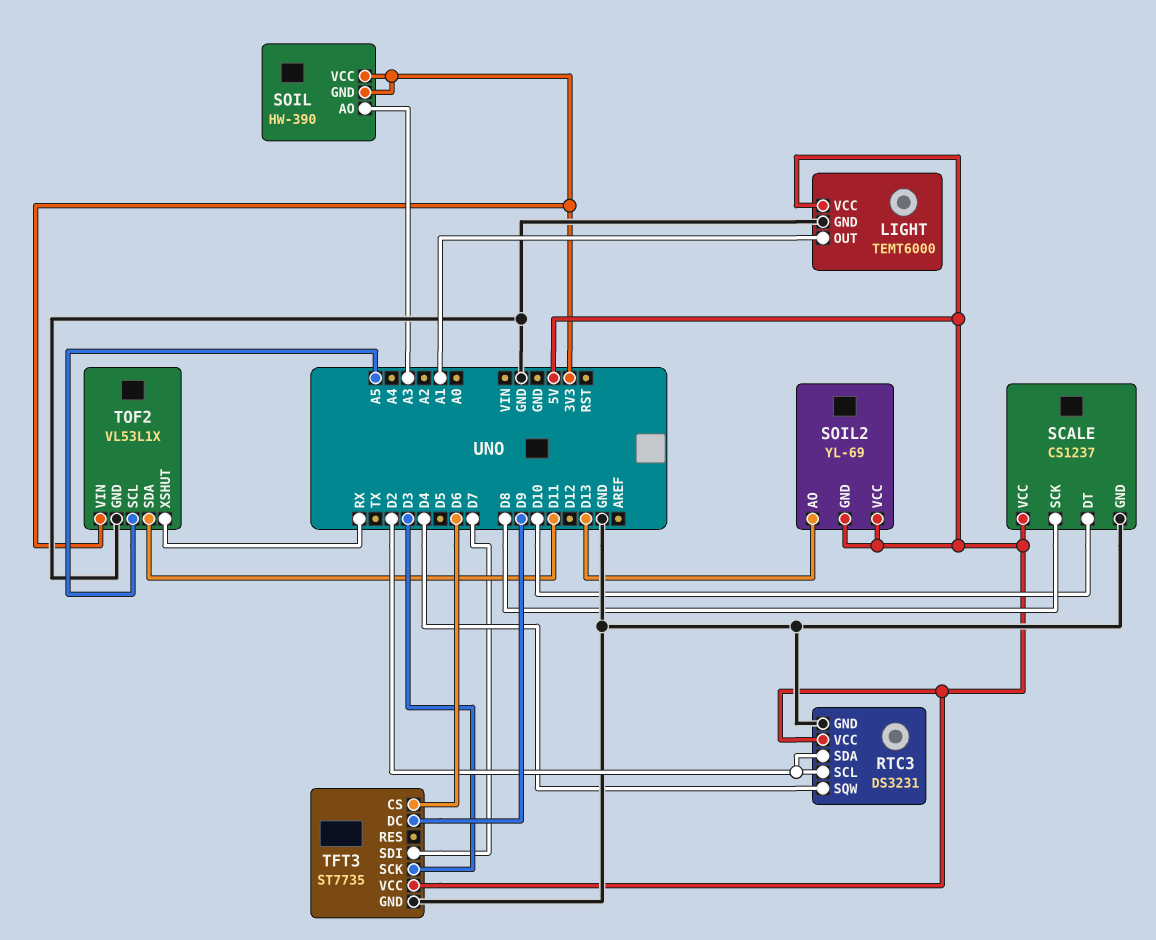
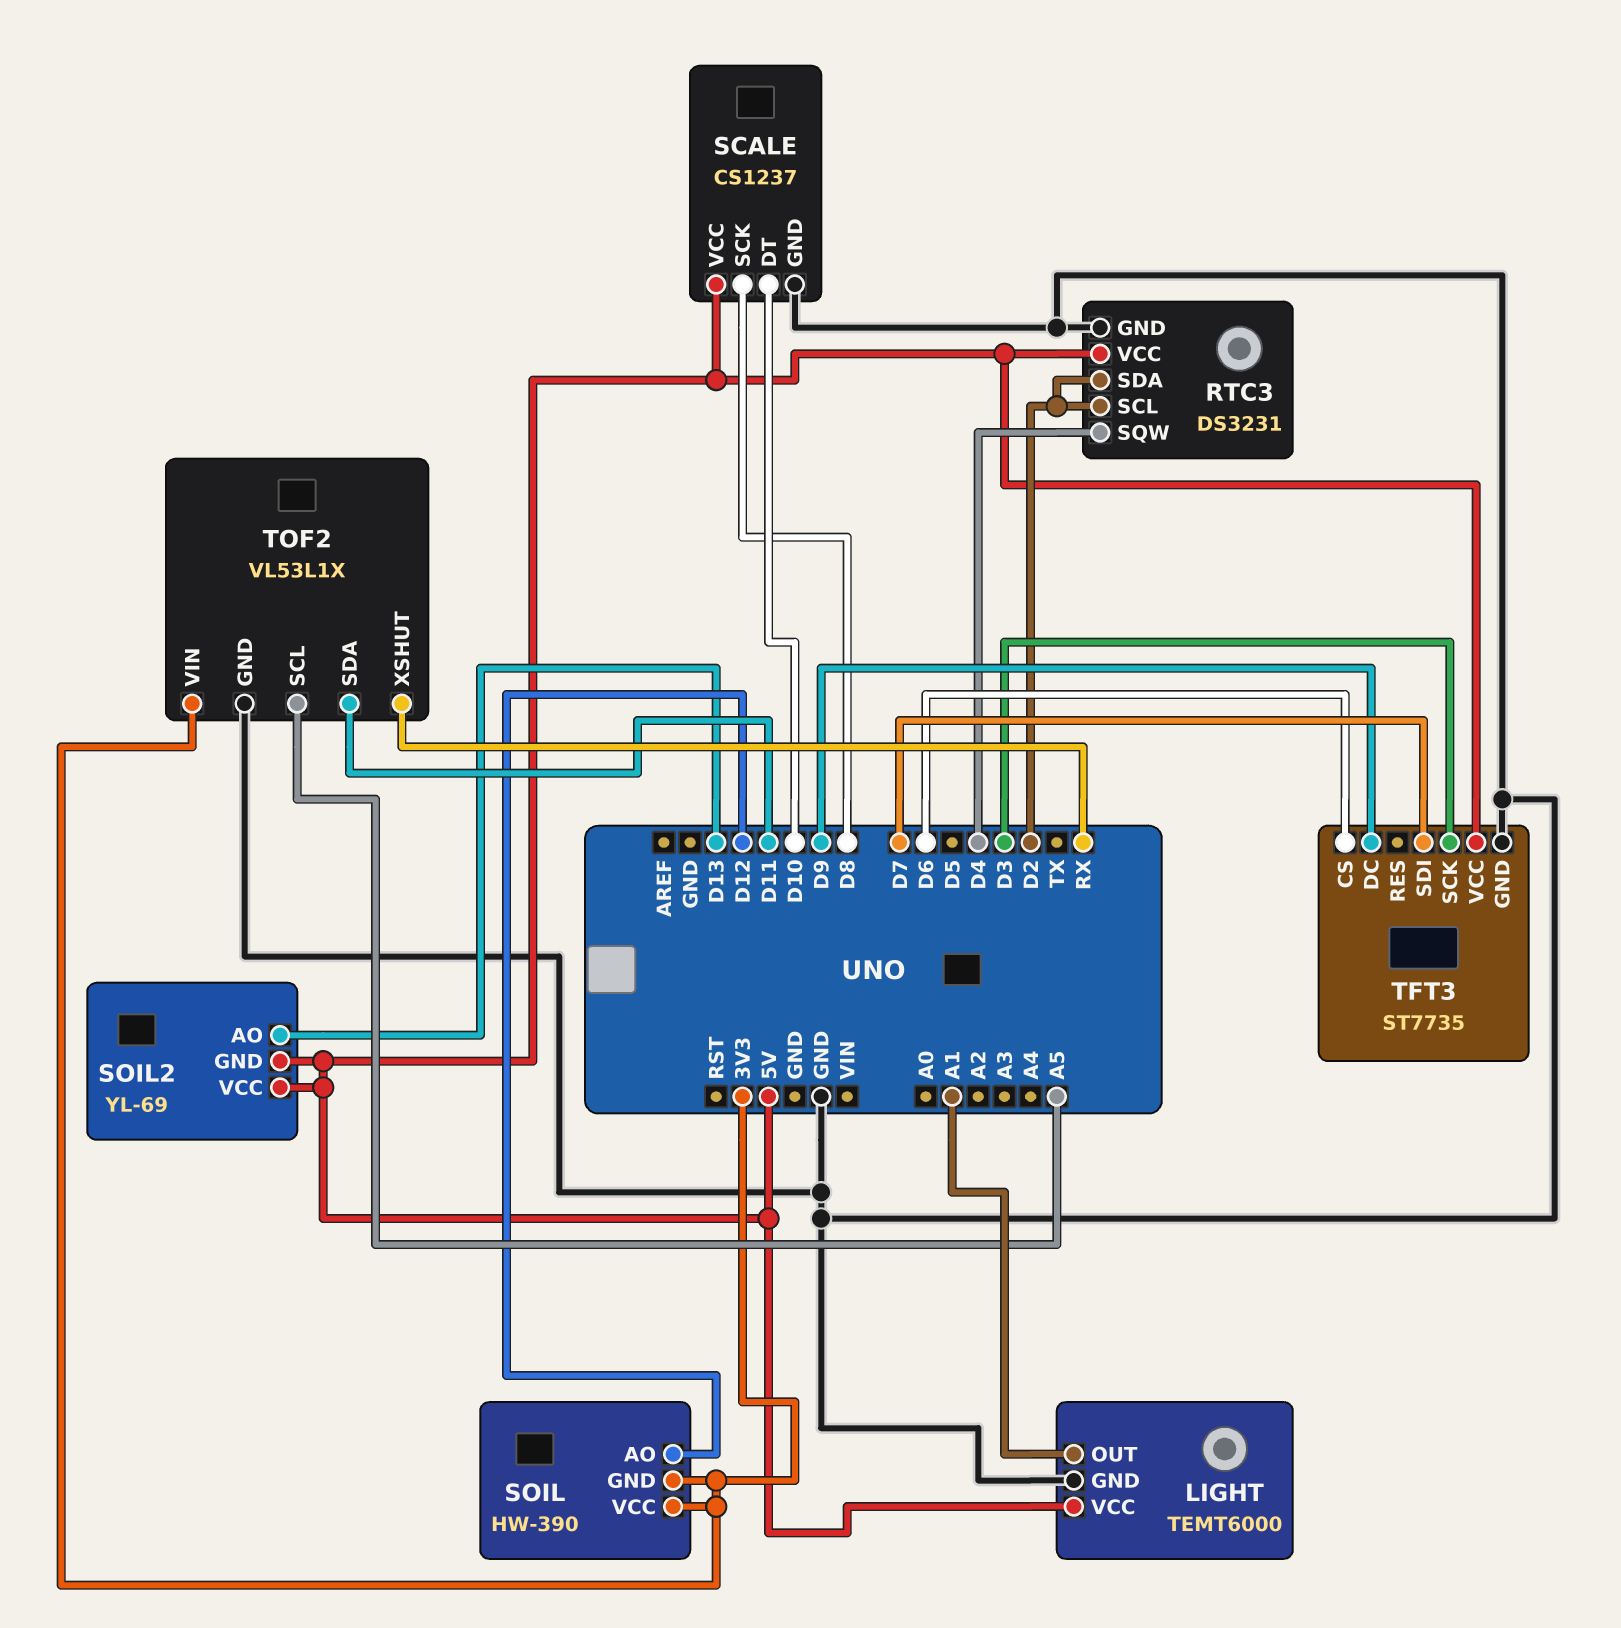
SOIL pin AO: A3 -> D12

